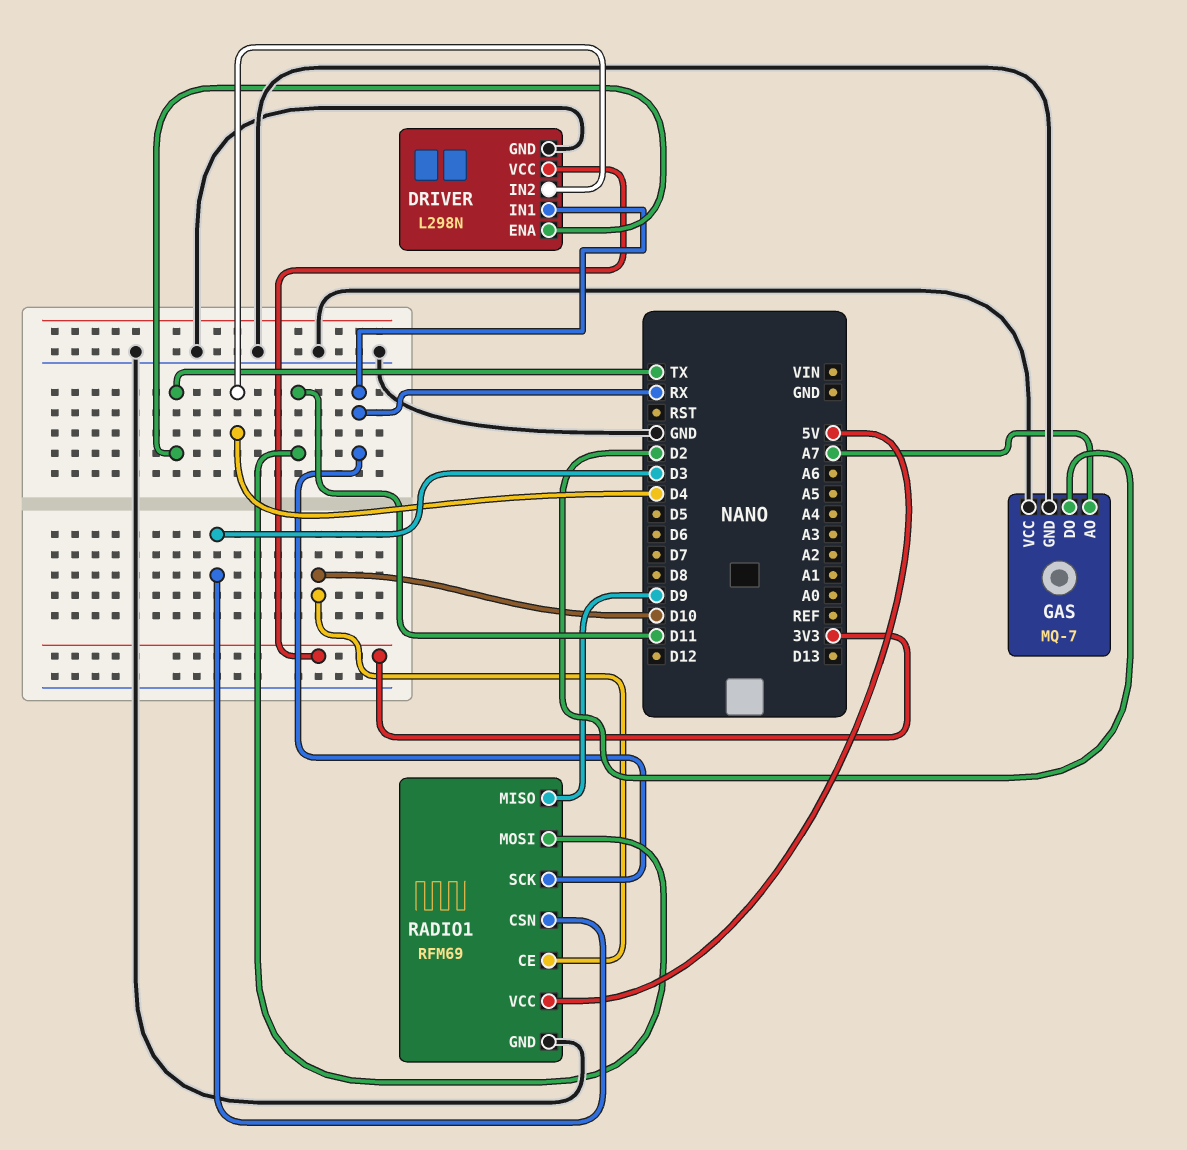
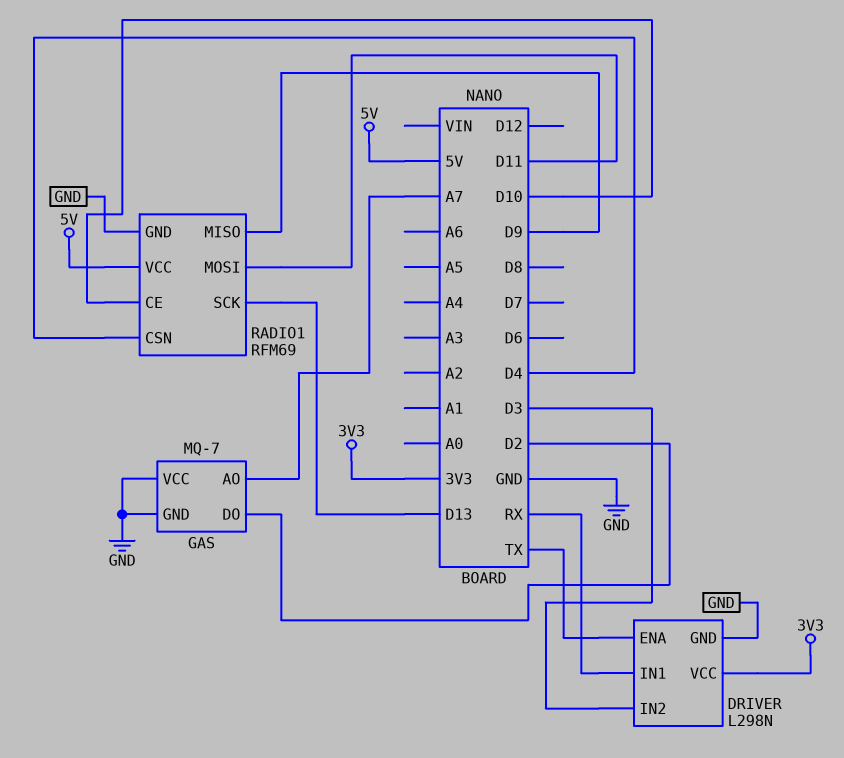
DRIVER pin IN2: D4 -> D3
RADIO1 pin CSN: D3 -> D4
RADIO1 pin SCK: RX -> D13

